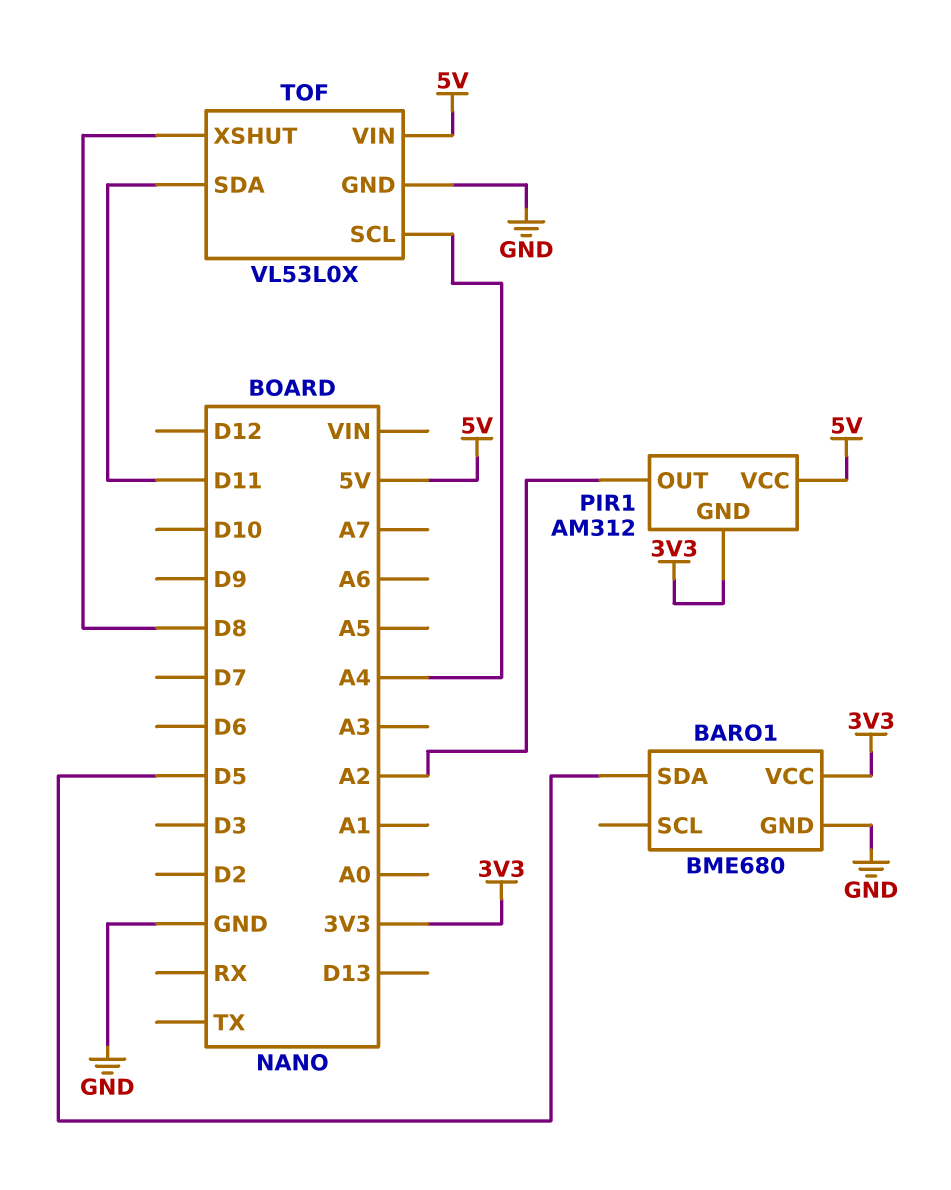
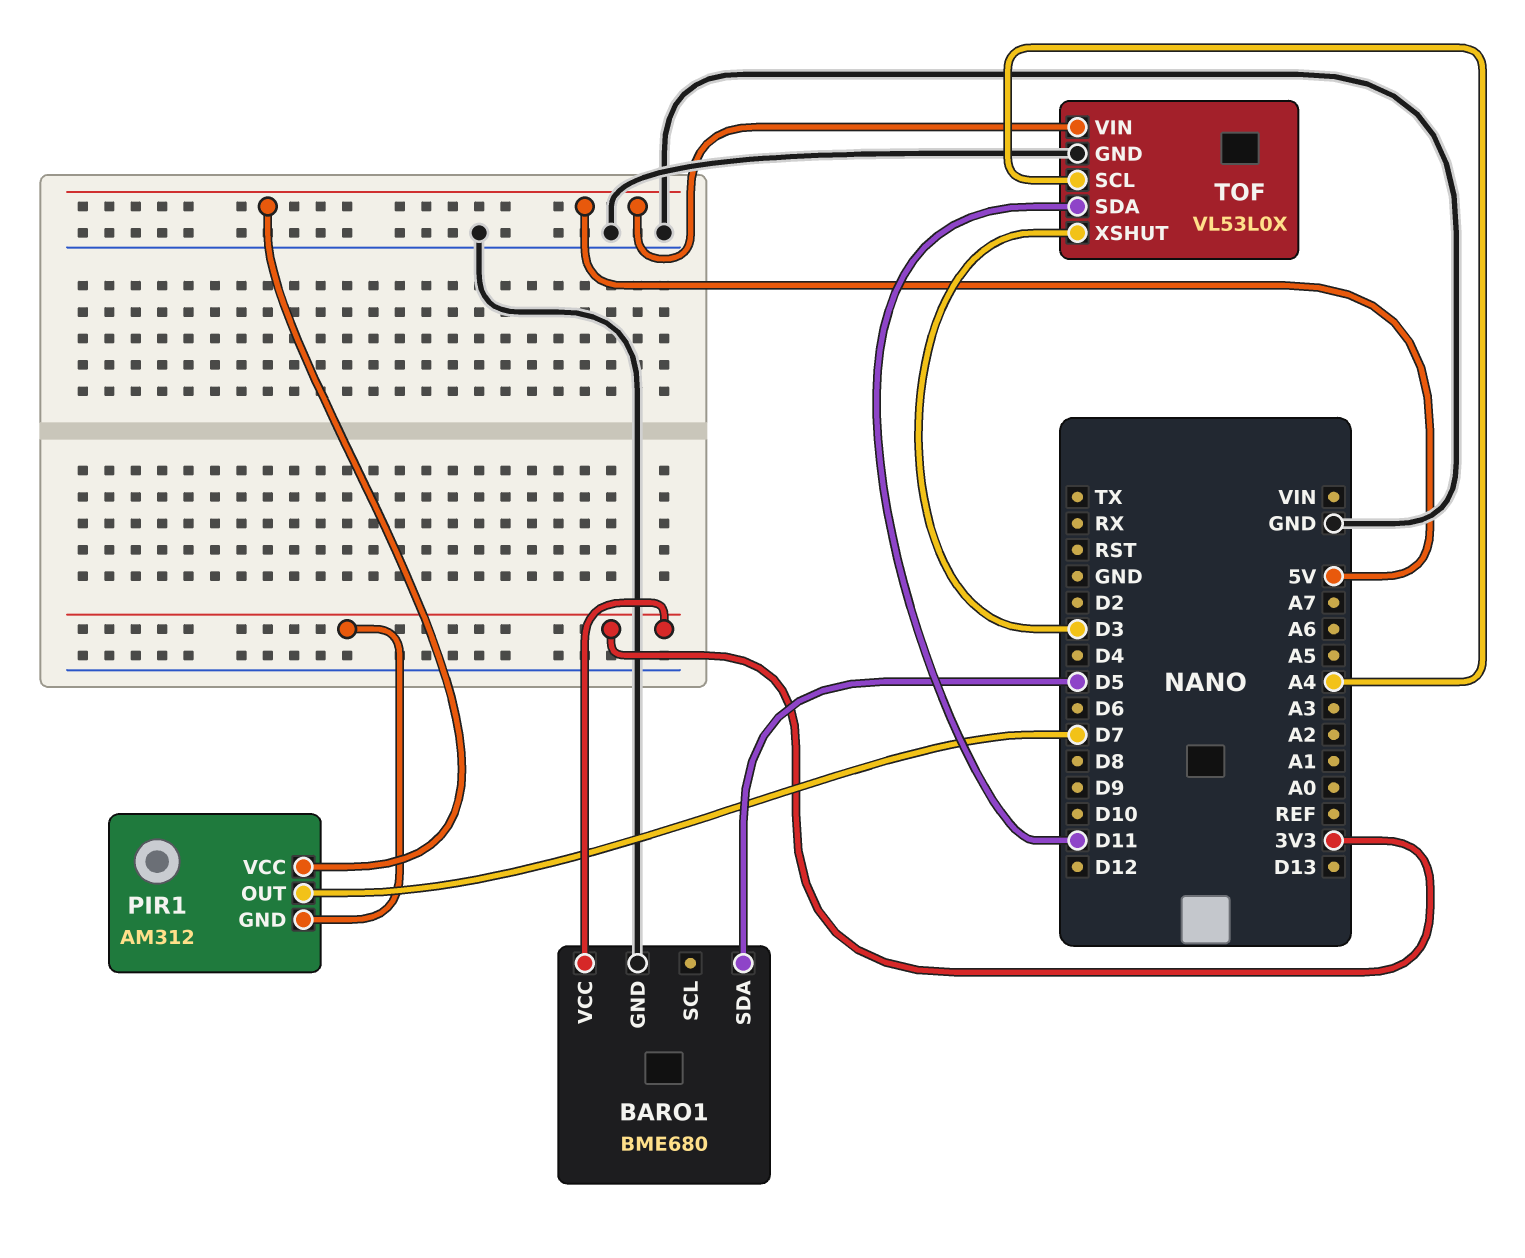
PIR1 pin OUT: A2 -> D7
TOF pin XSHUT: D8 -> D3

